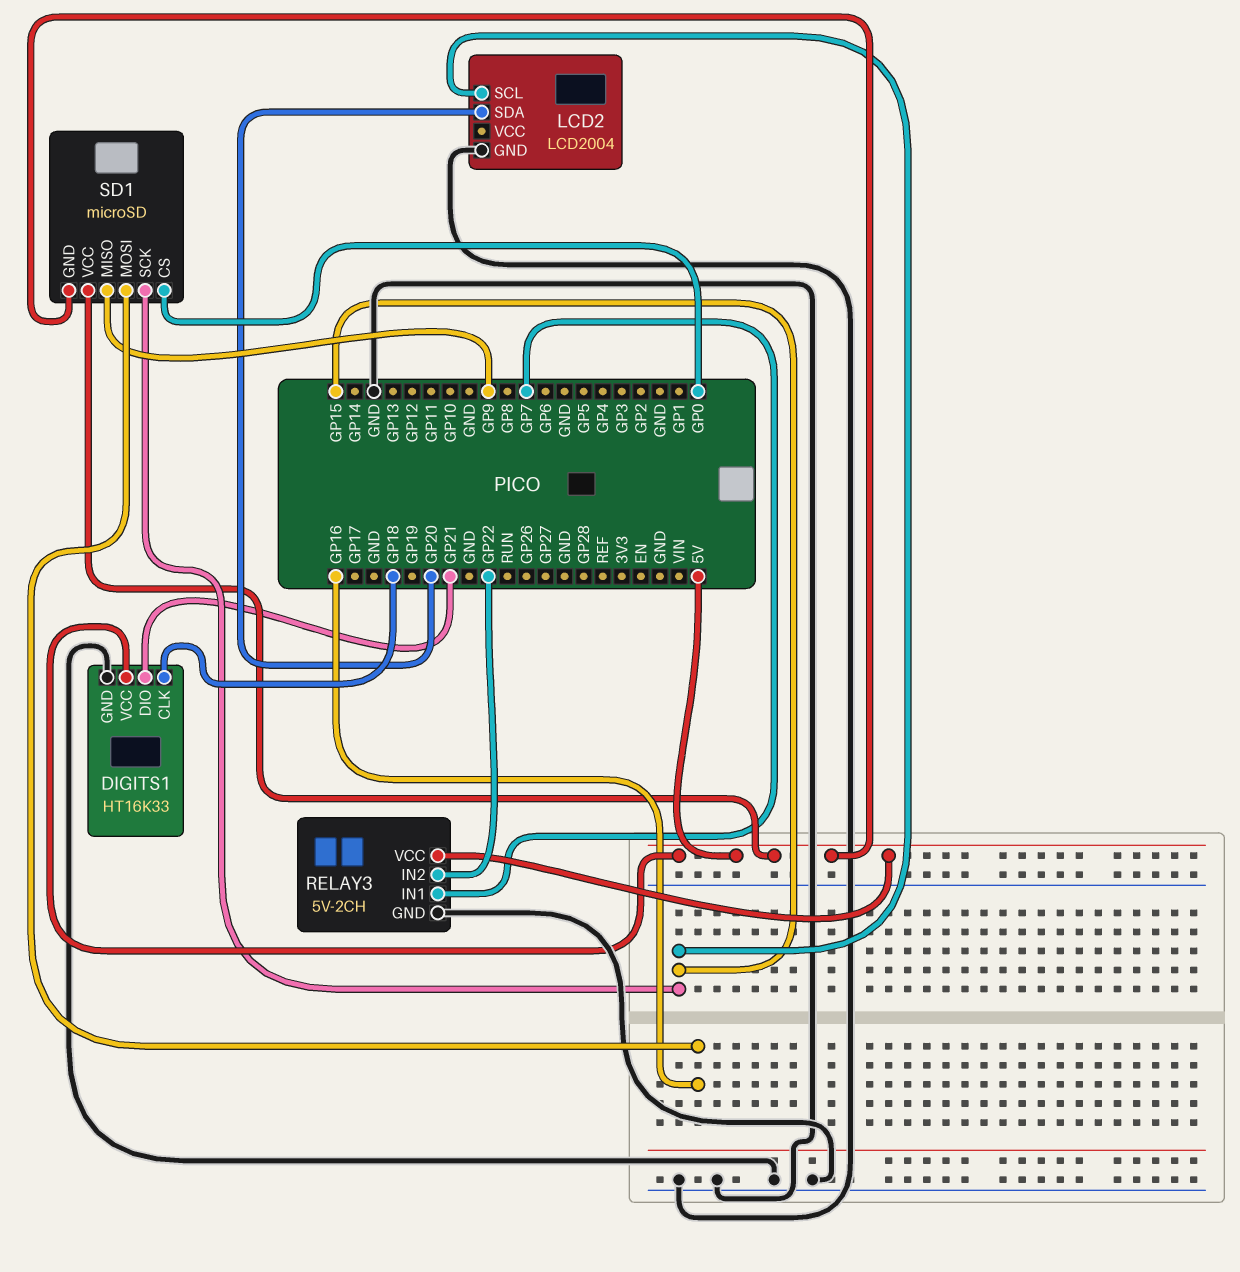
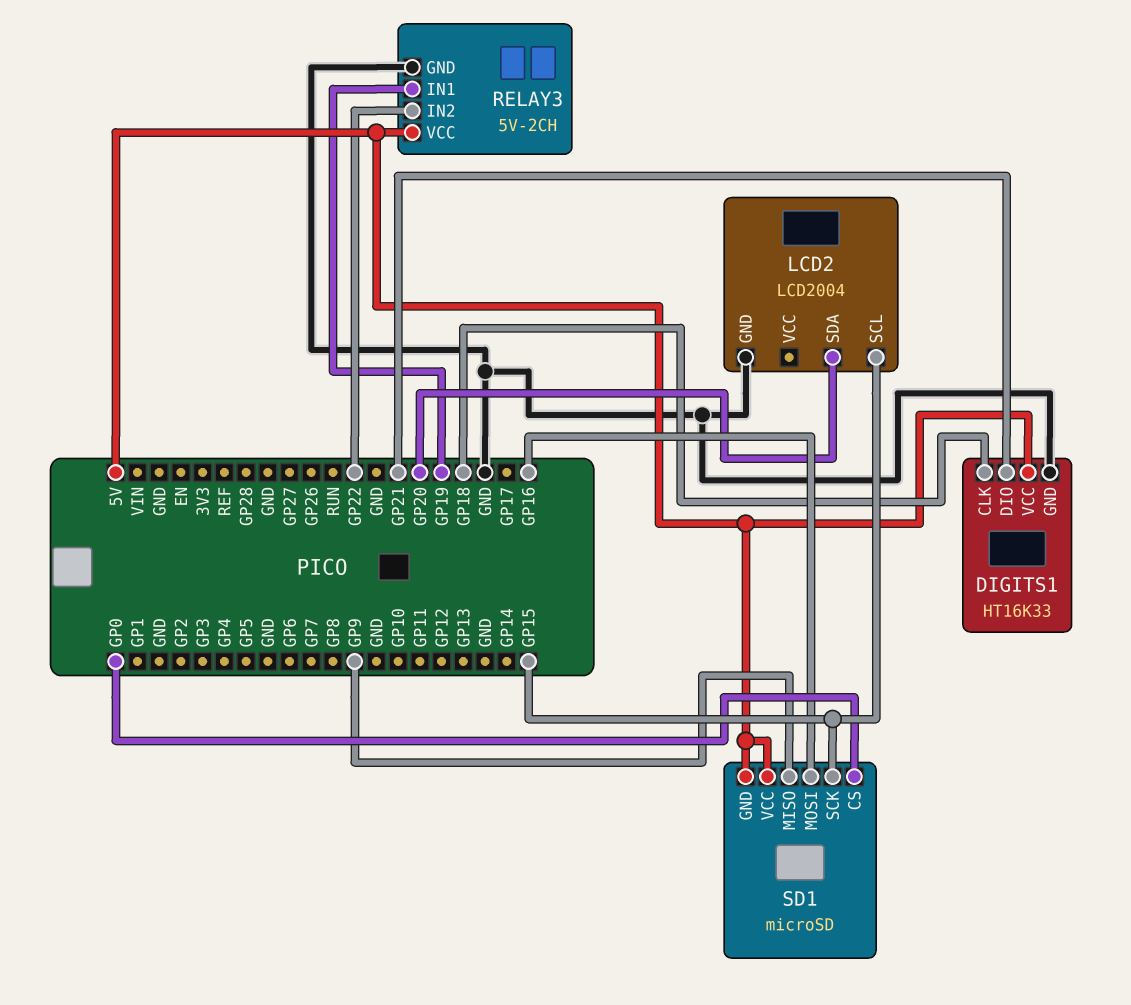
RELAY3 pin IN1: GP7 -> GP19

